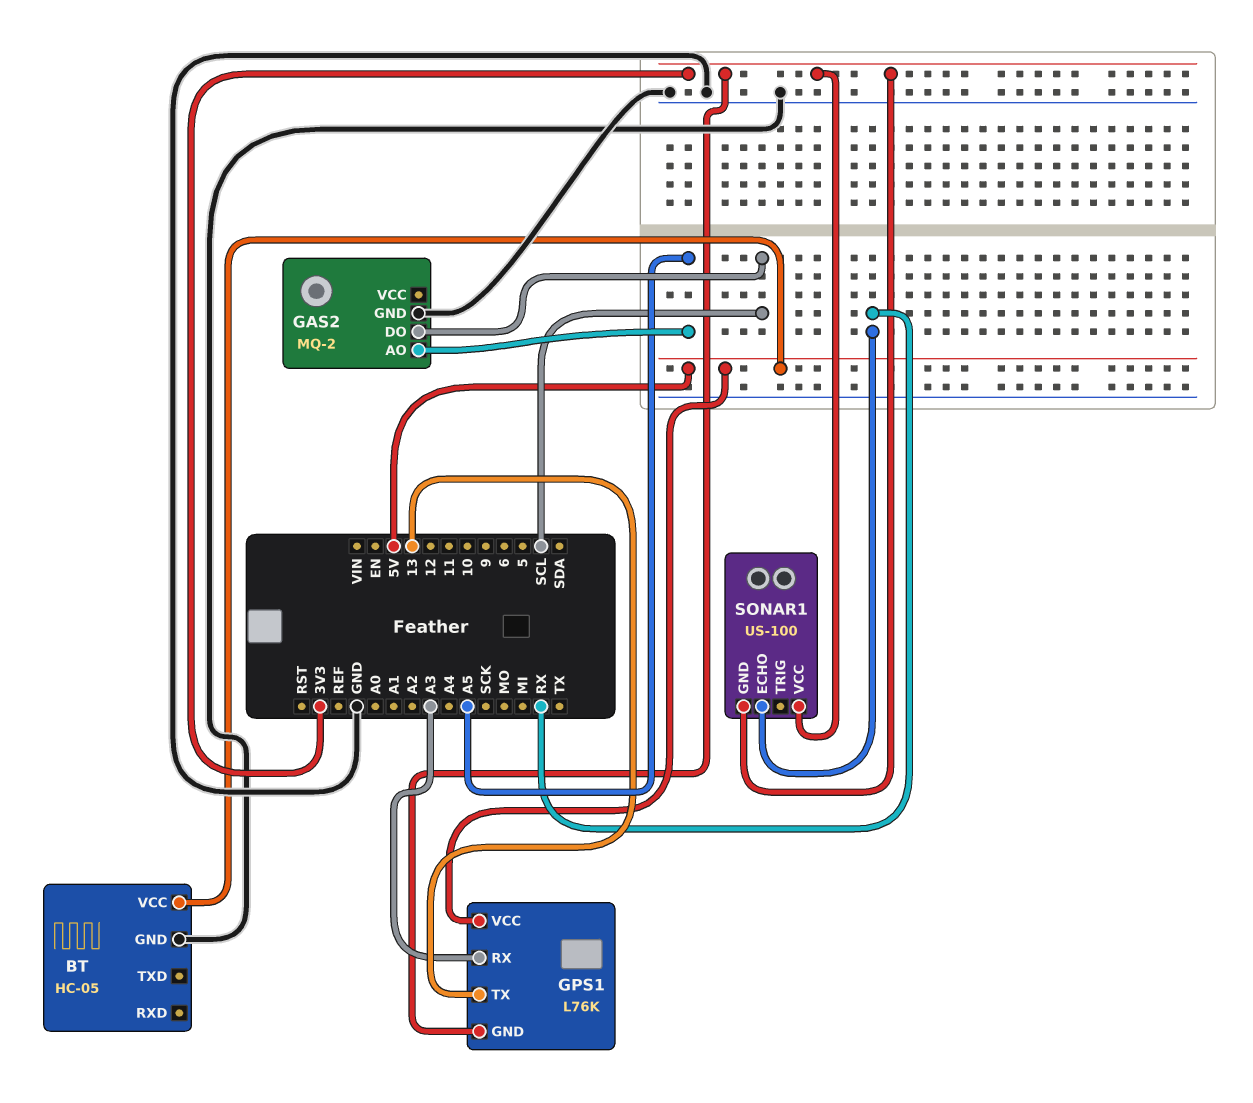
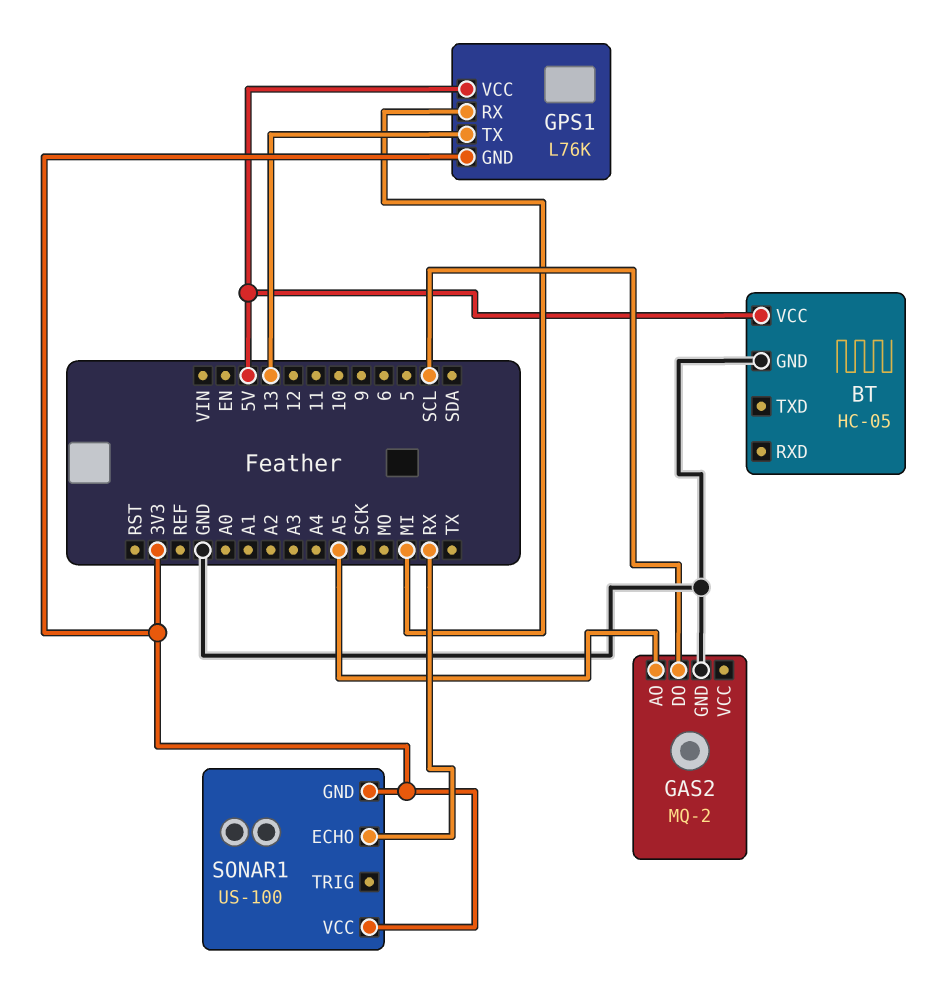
GPS1 pin RX: A3 -> MI

